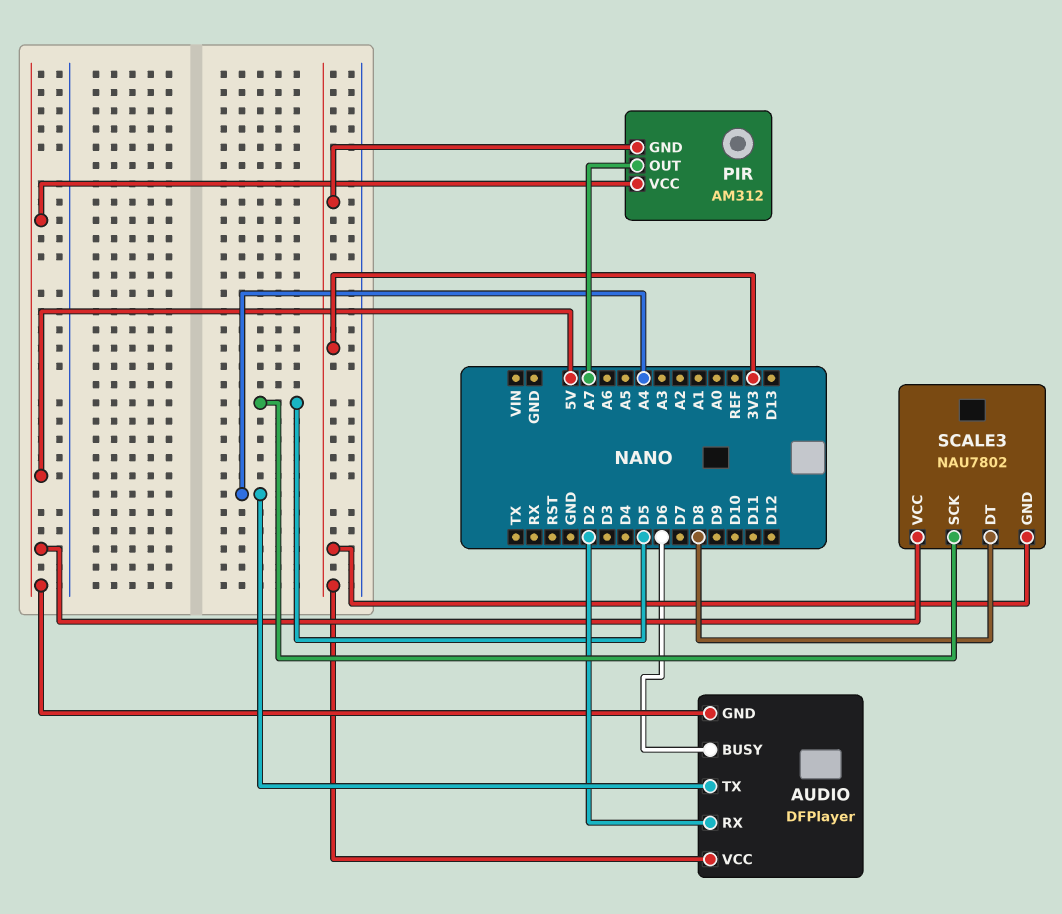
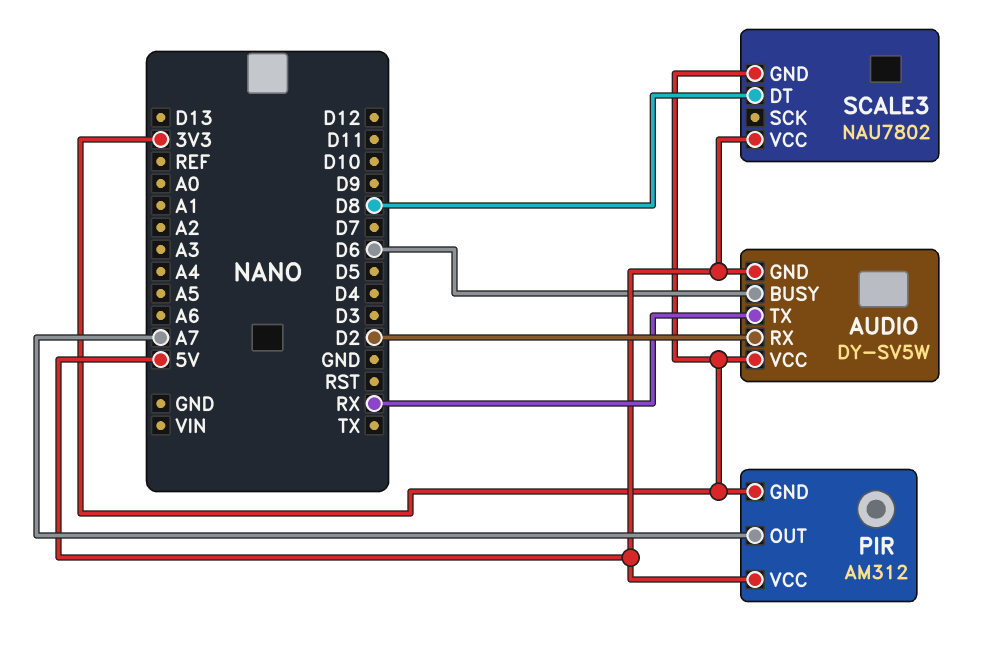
AUDIO: DFPlayer -> DY-SV5W
AUDIO pin TX: A4 -> RX
SCALE3 pin SCK: D5 -> none

